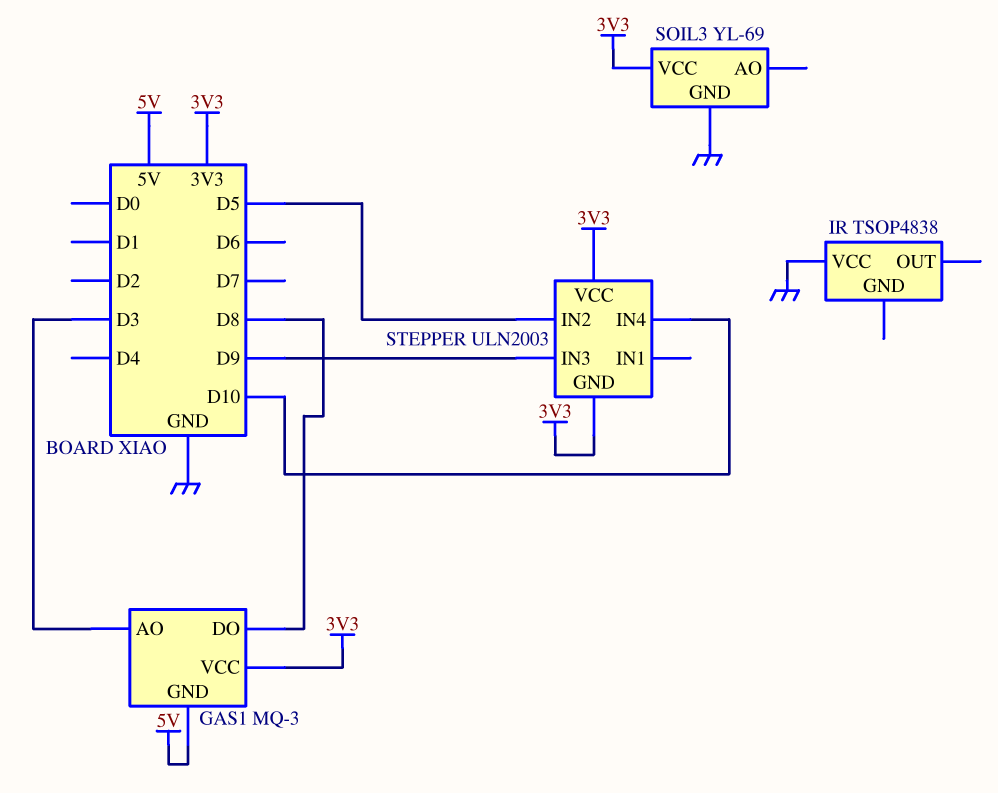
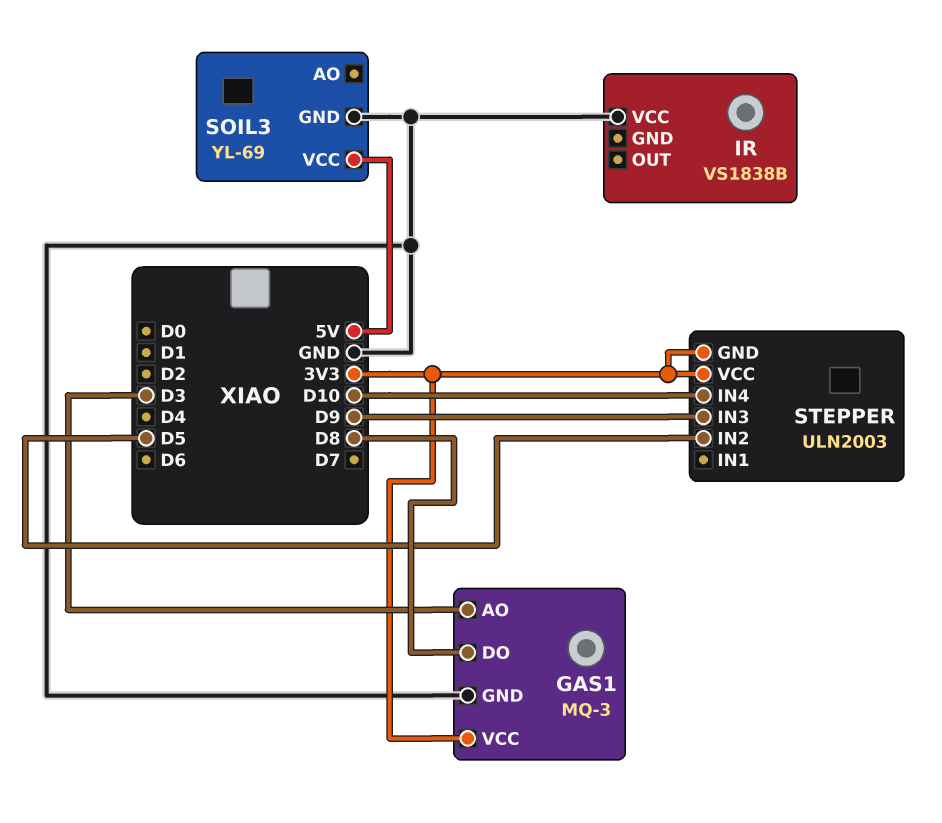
GAS1 pin GND: 5V -> GND
IR: TSOP4838 -> VS1838B
SOIL3 pin VCC: 3V3 -> 5V

